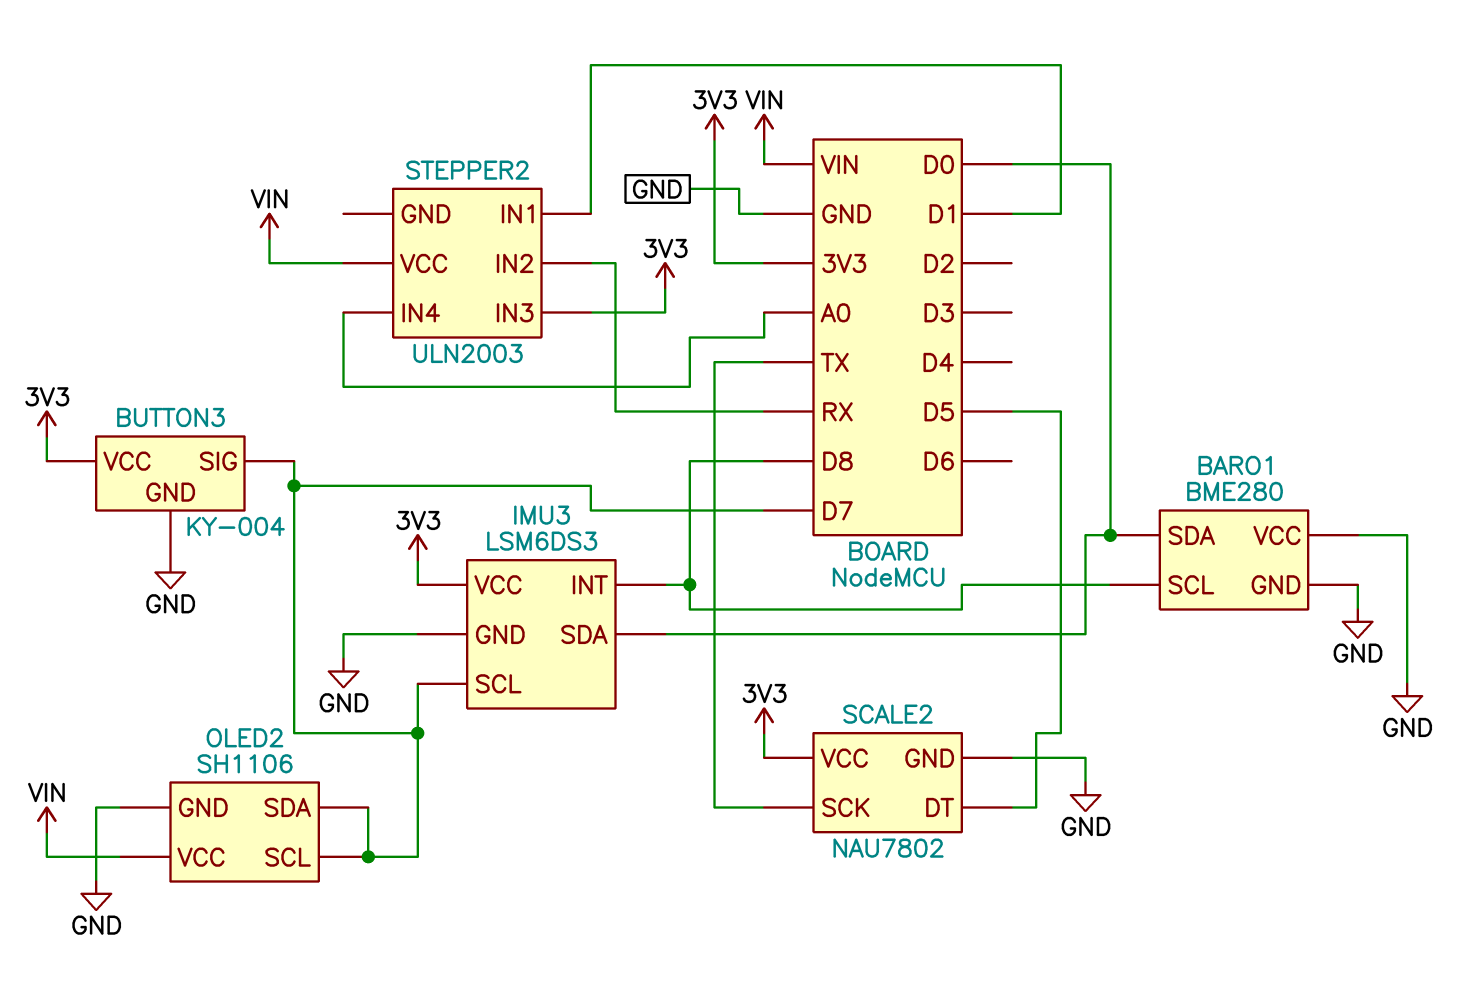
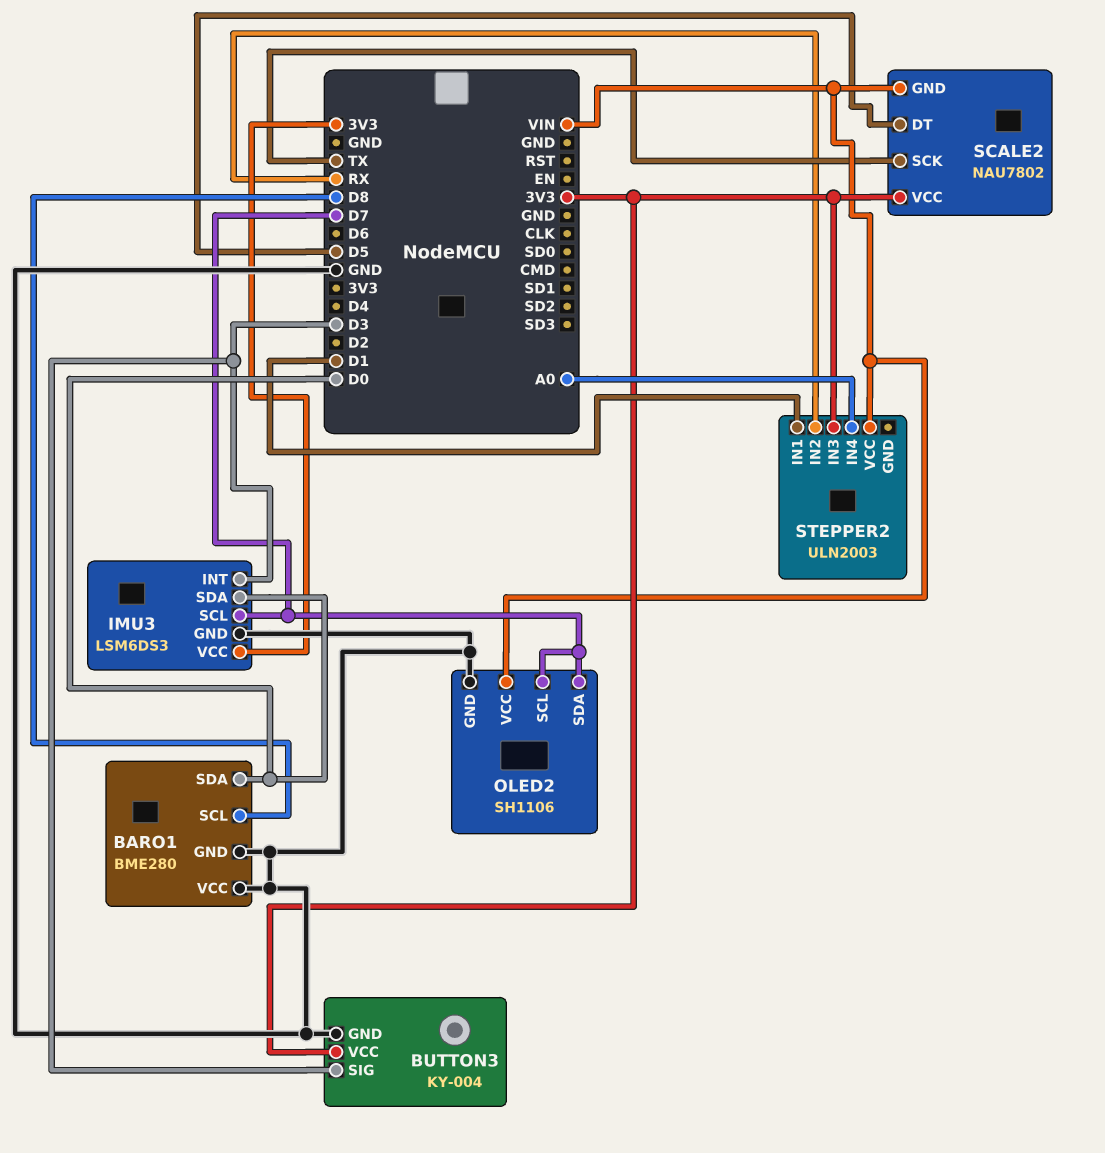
BUTTON3 pin SIG: D7 -> D3
IMU3 pin INT: D8 -> D3
SCALE2 pin GND: GND -> VIN

